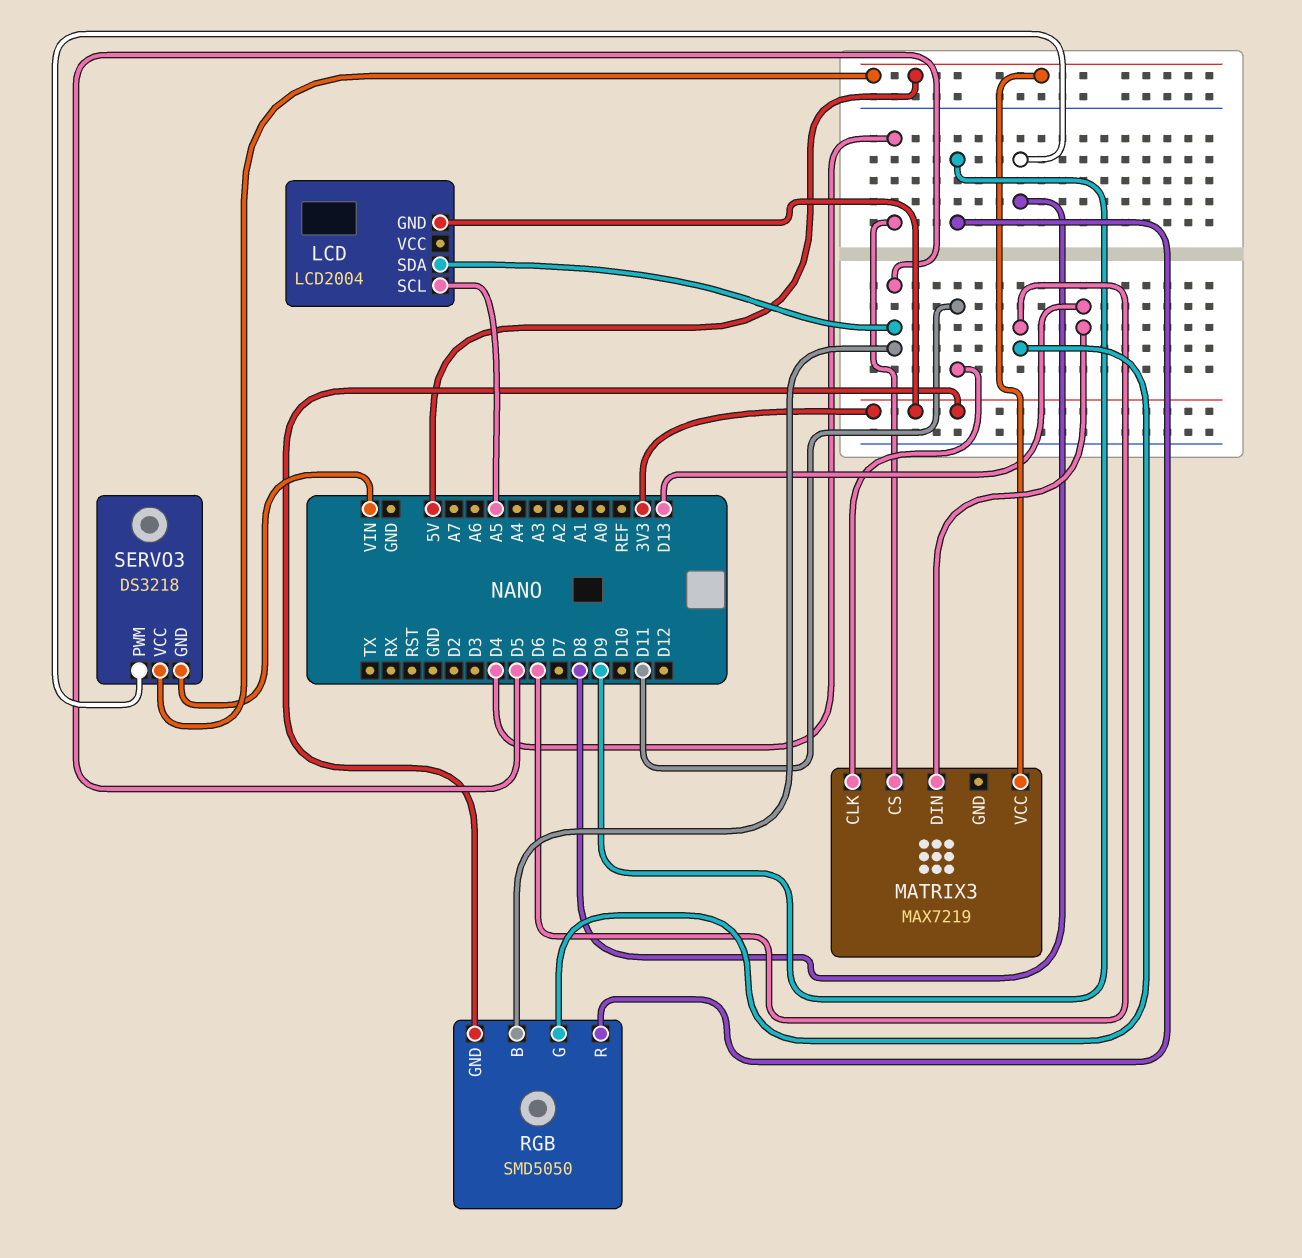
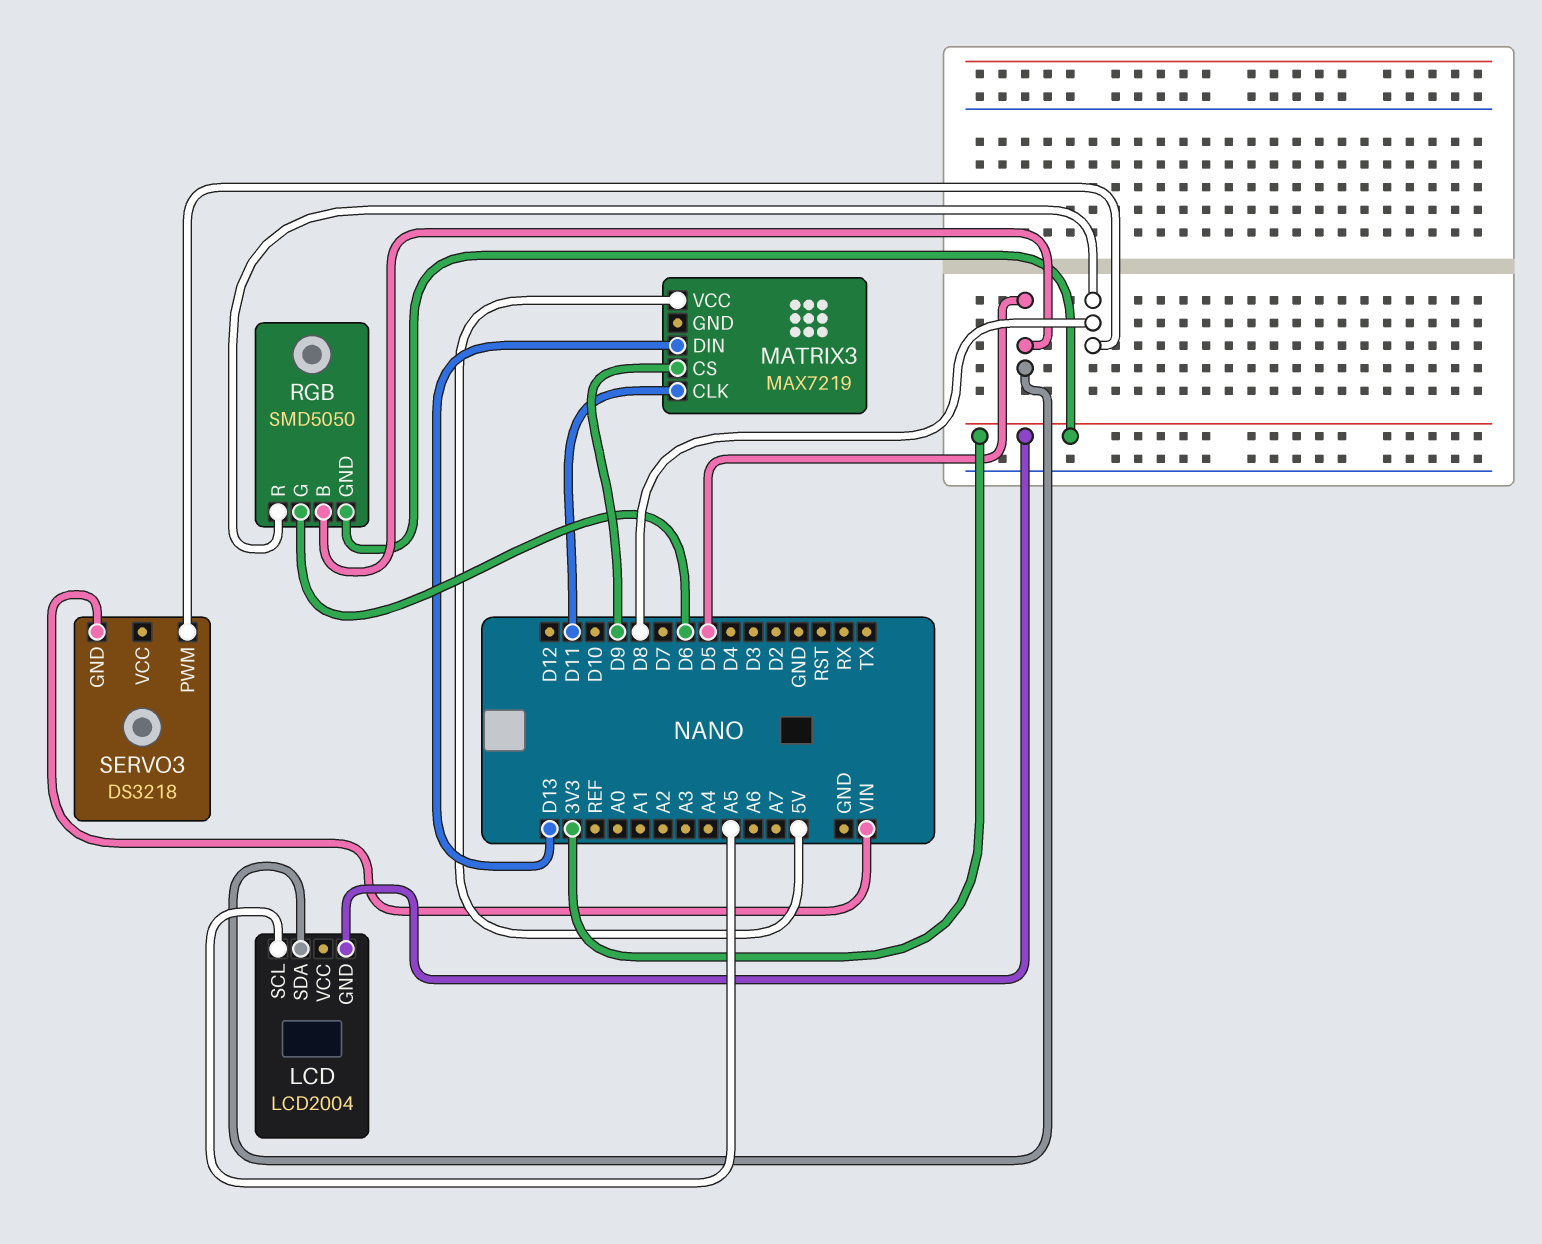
MATRIX3 pin CS: D4 -> D9
RGB pin R: D9 -> D8
SERVO3 pin VCC: 5V -> none

